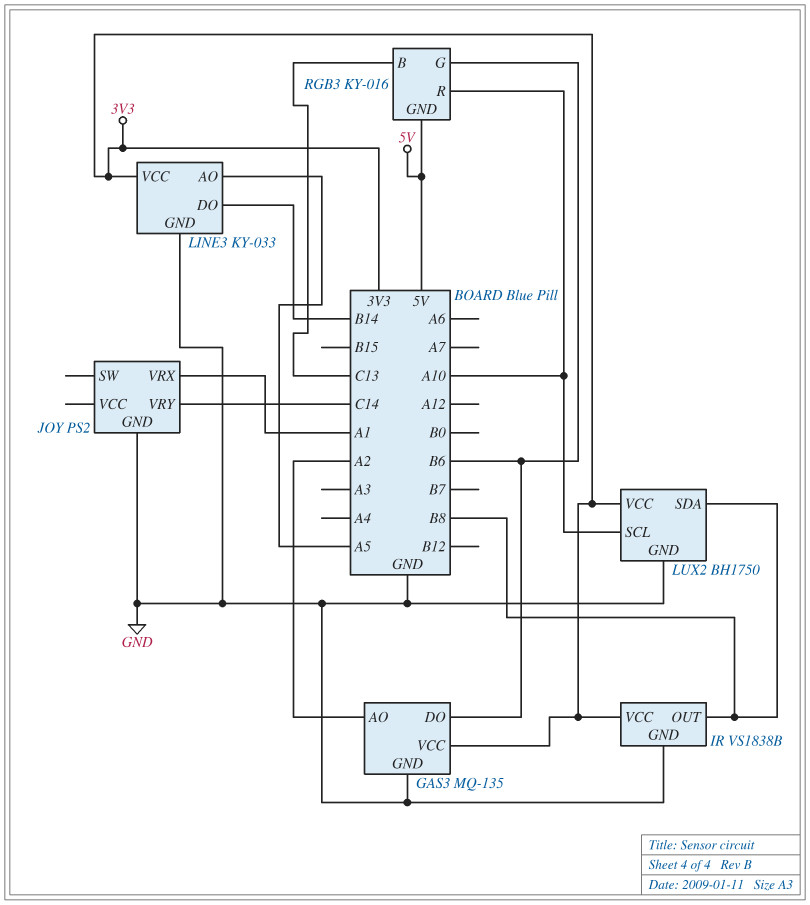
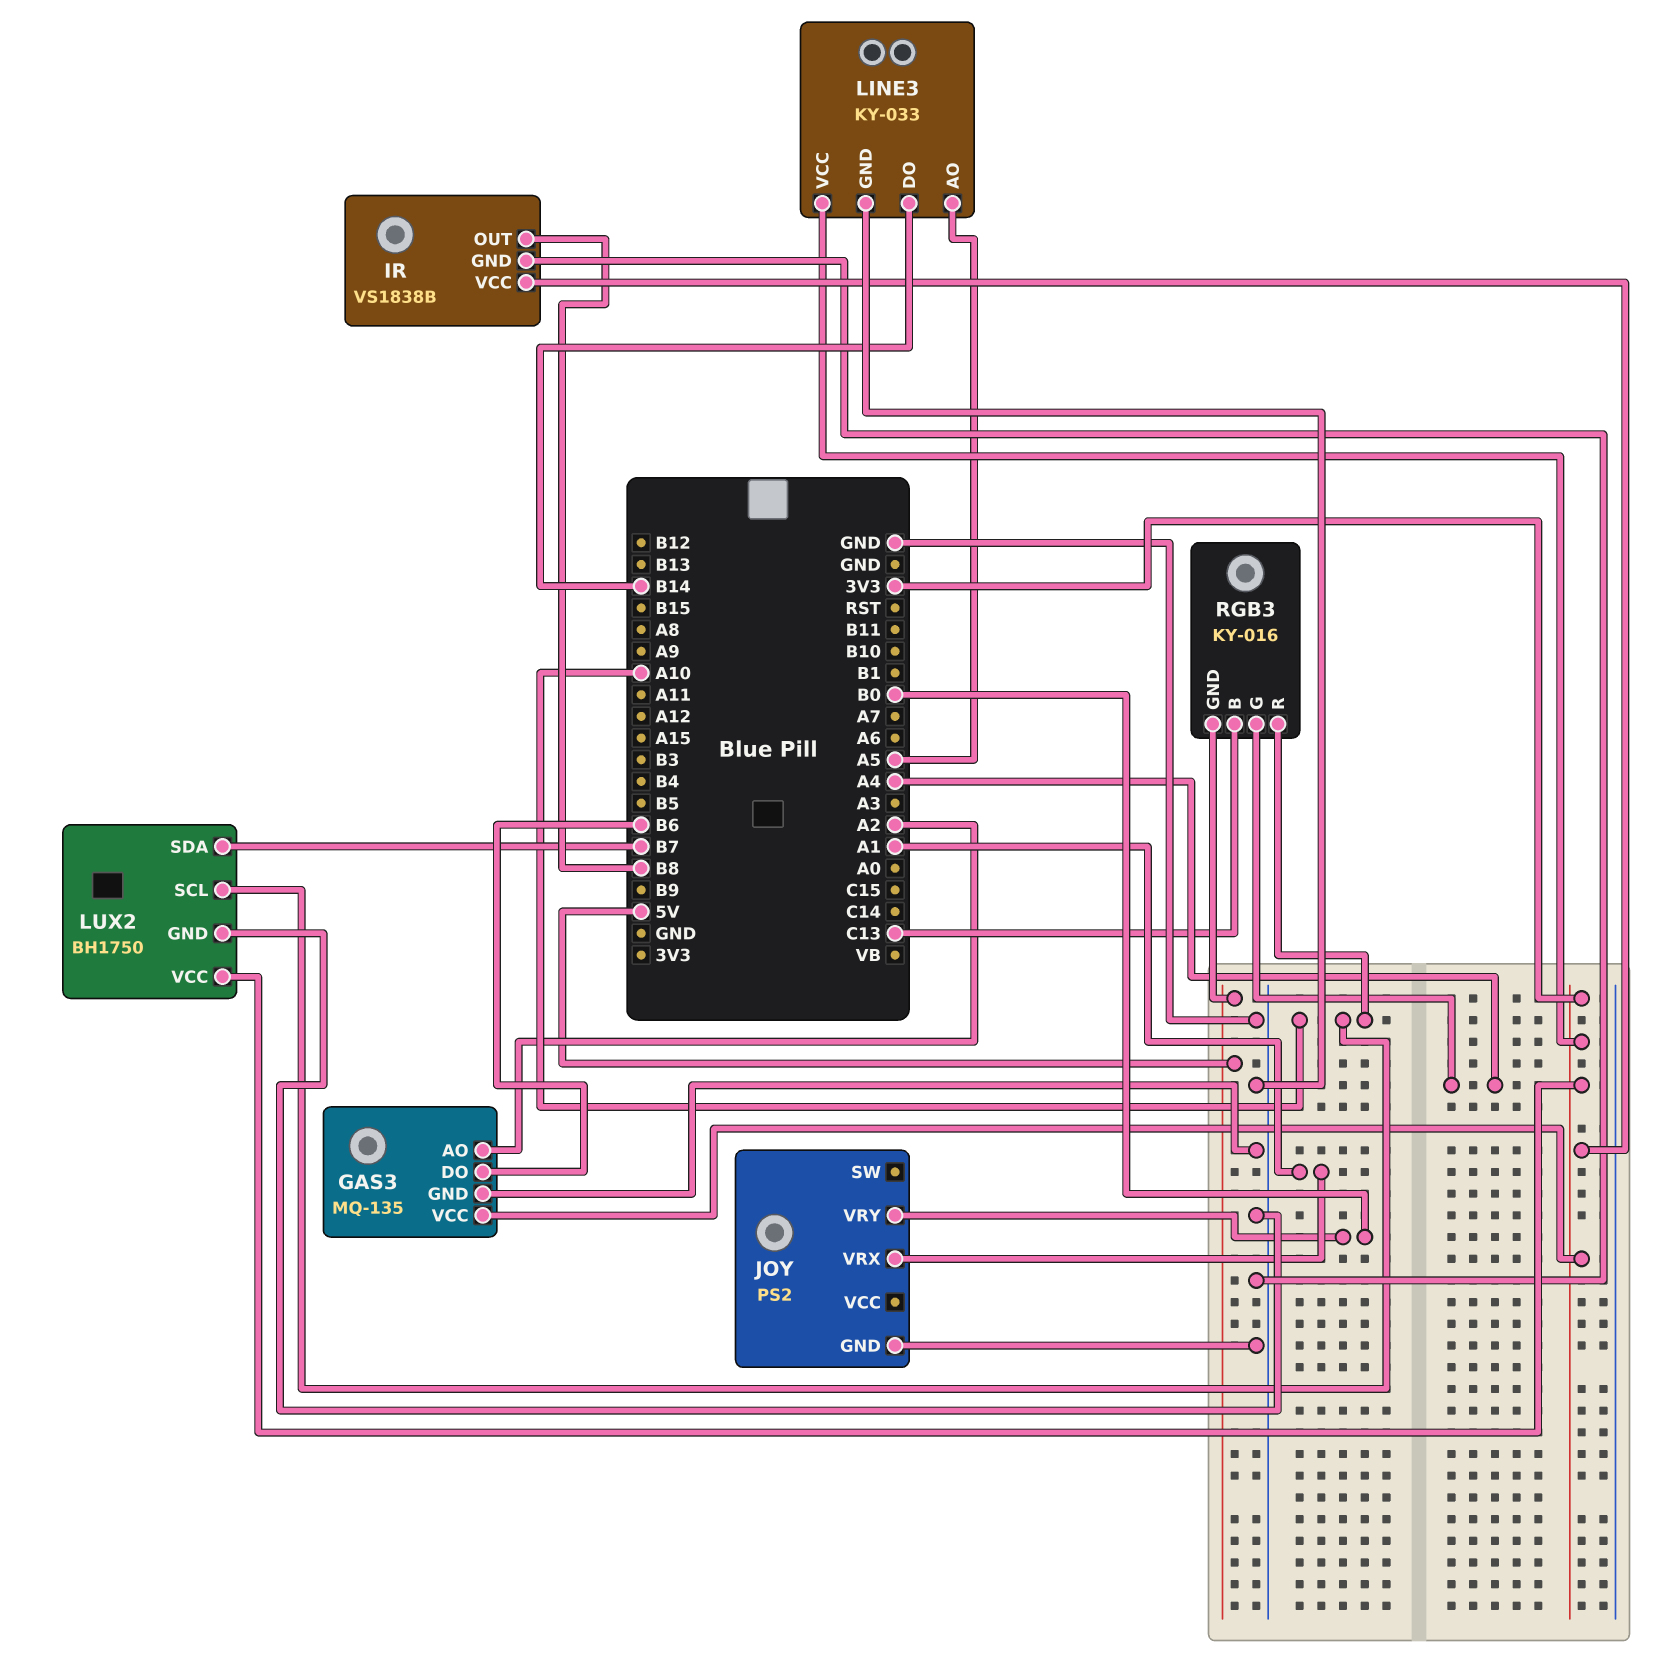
JOY pin VRY: C14 -> B0
LUX2 pin SDA: B8 -> B7
RGB3 pin G: B6 -> A4

